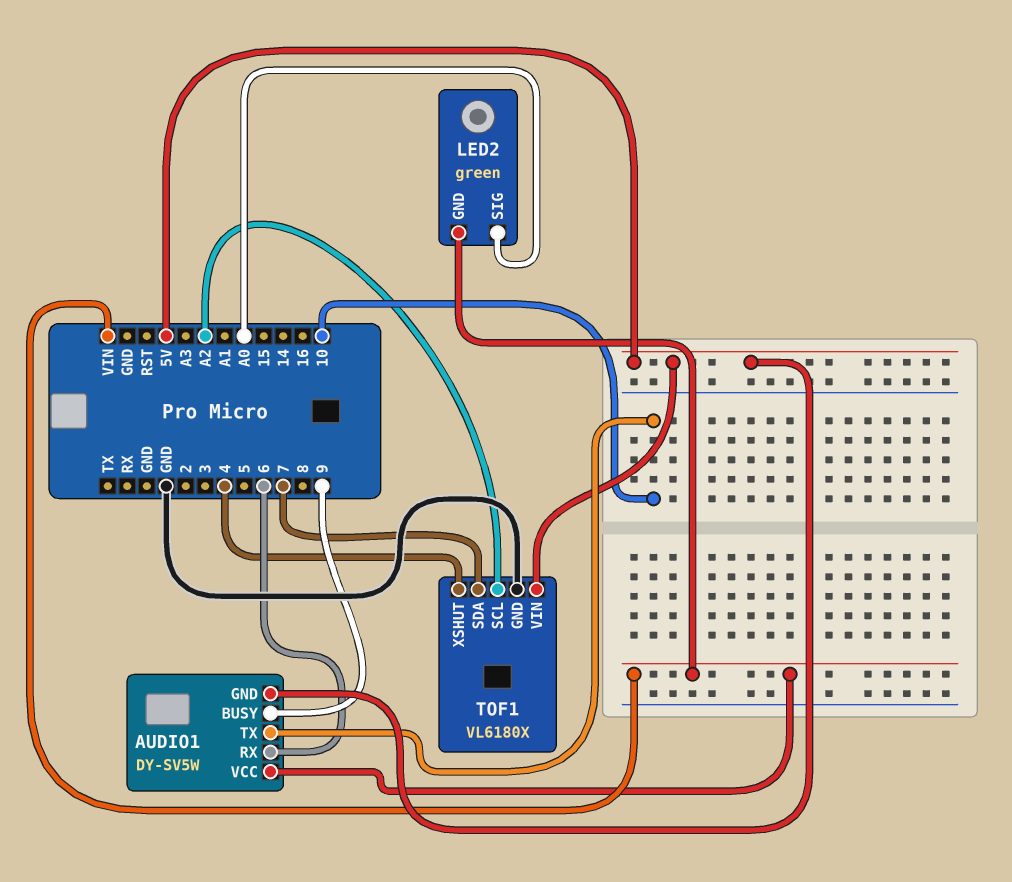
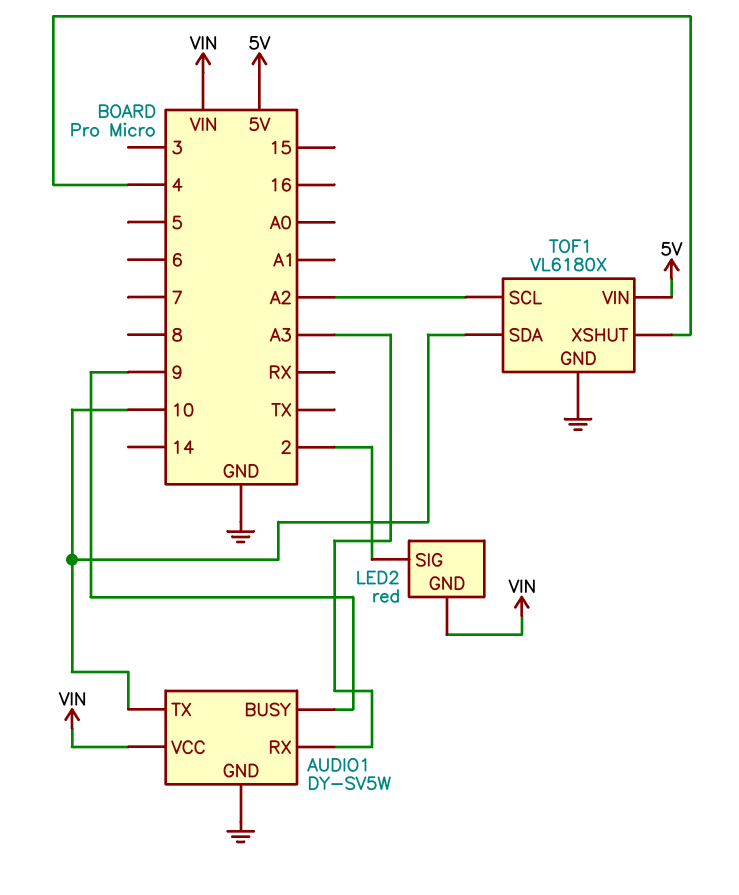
AUDIO1 pin GND: 5V -> GND
AUDIO1 pin RX: 6 -> A3
LED2: green -> red
LED2 pin SIG: A0 -> 2
TOF1 pin SDA: 7 -> 10

